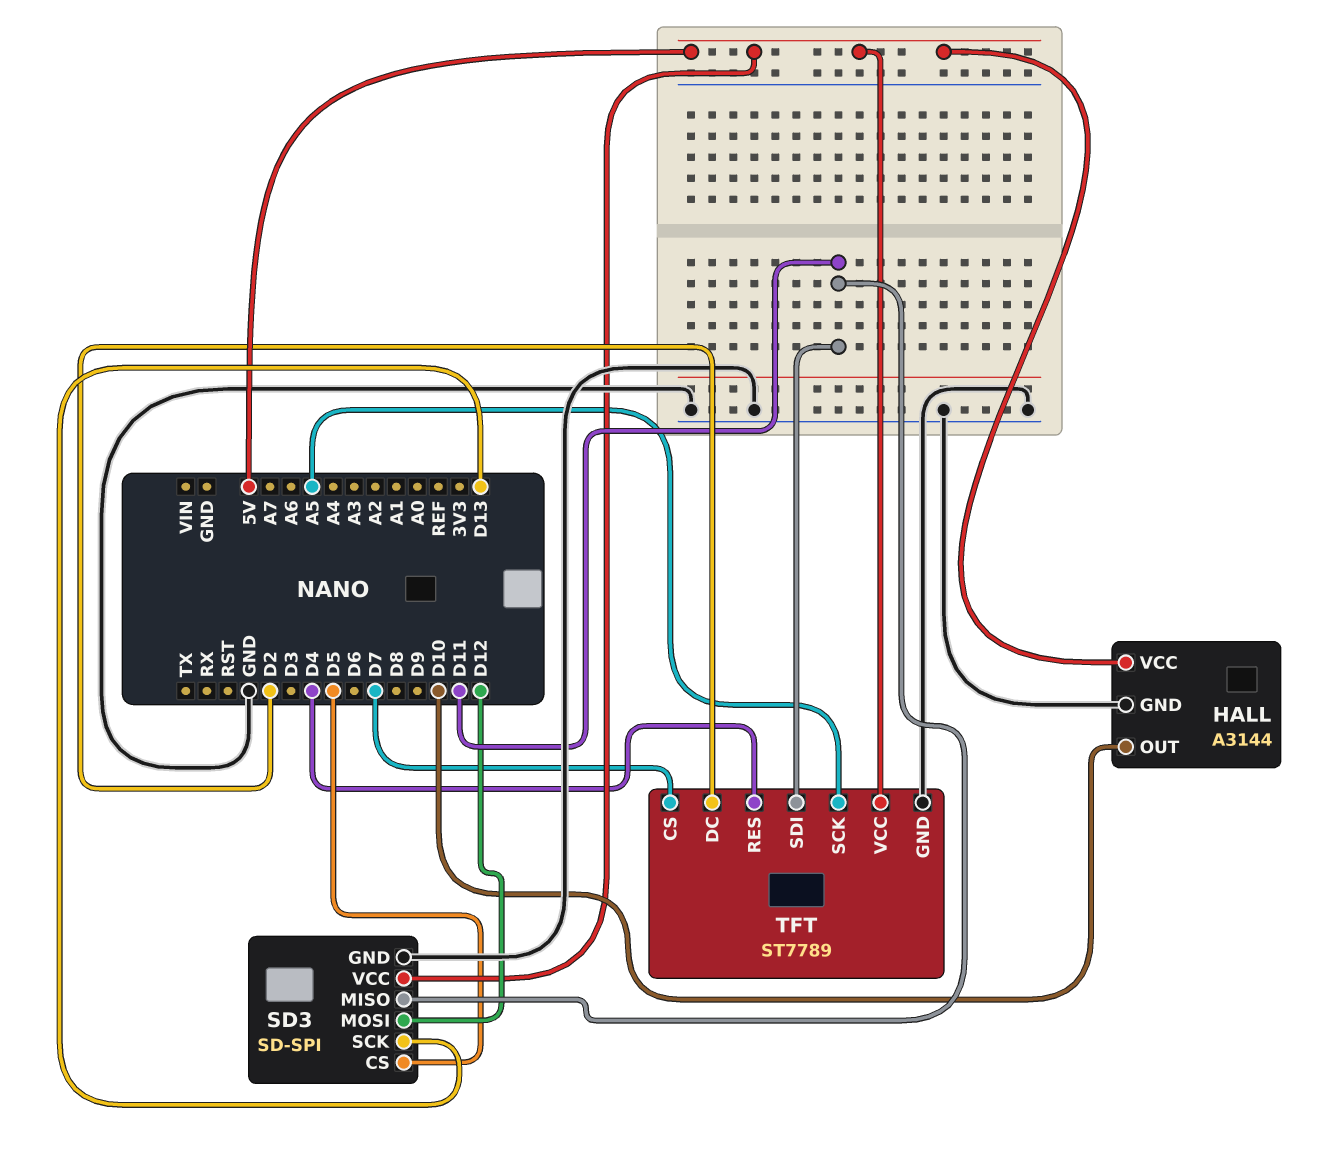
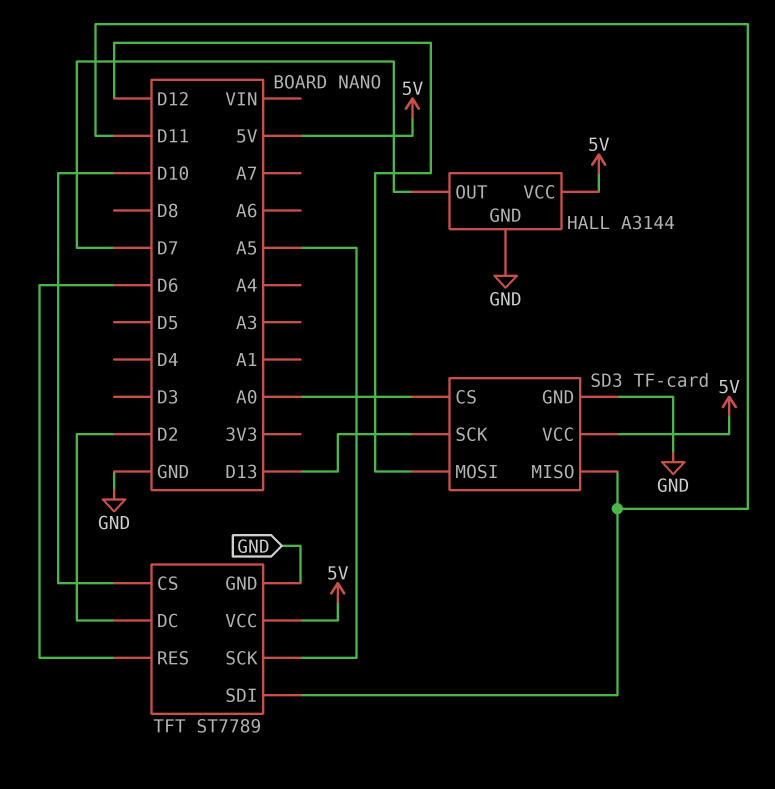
HALL pin OUT: D10 -> D7
SD3: SD-SPI -> TF-card
SD3 pin CS: D5 -> A0
TFT pin CS: D7 -> D10
TFT pin RES: D4 -> D6

